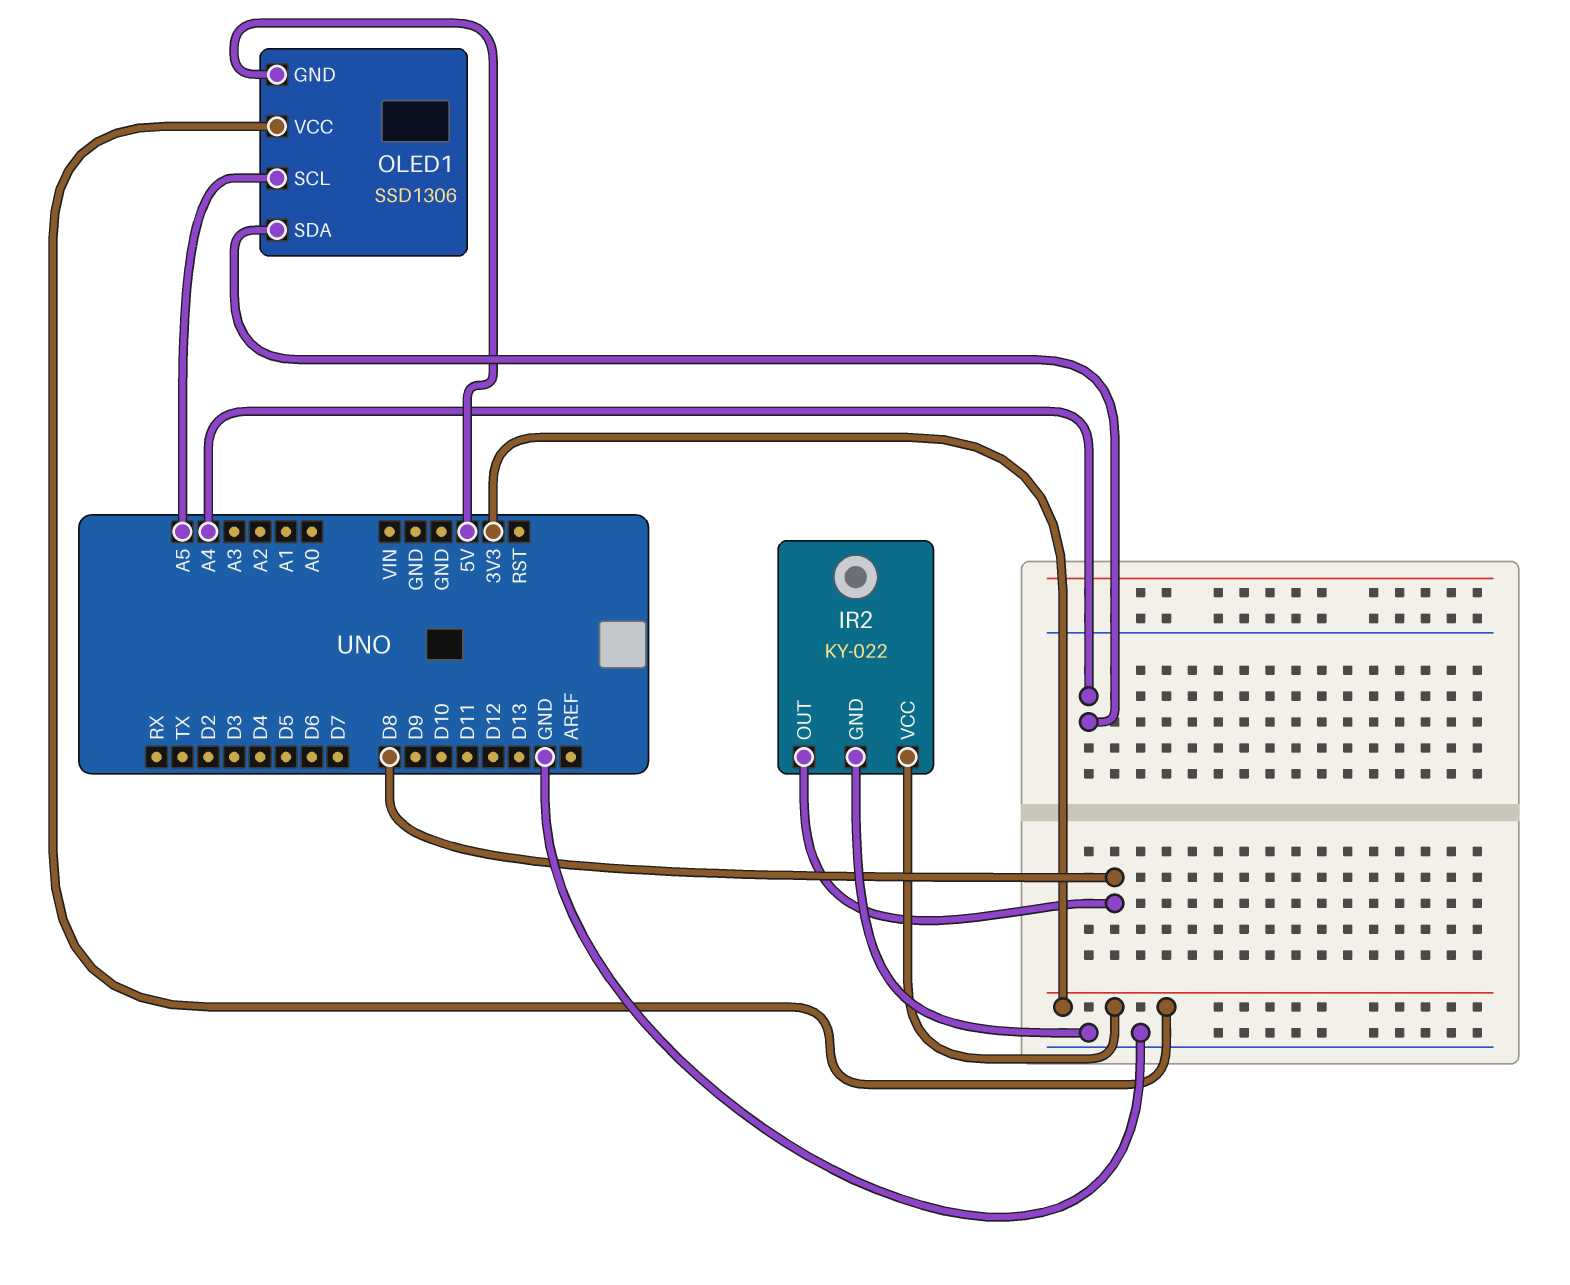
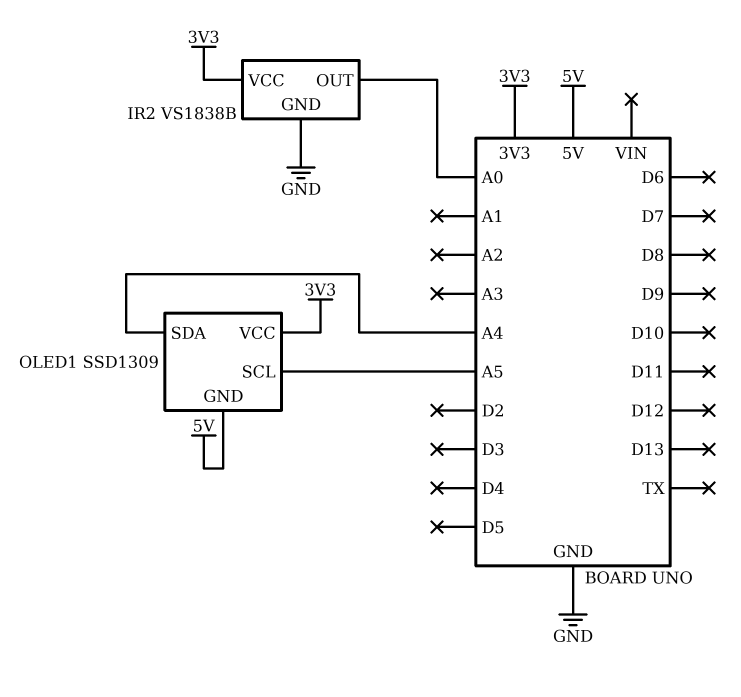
IR2: KY-022 -> VS1838B
IR2 pin OUT: D8 -> A0
OLED1: SSD1306 -> SSD1309

